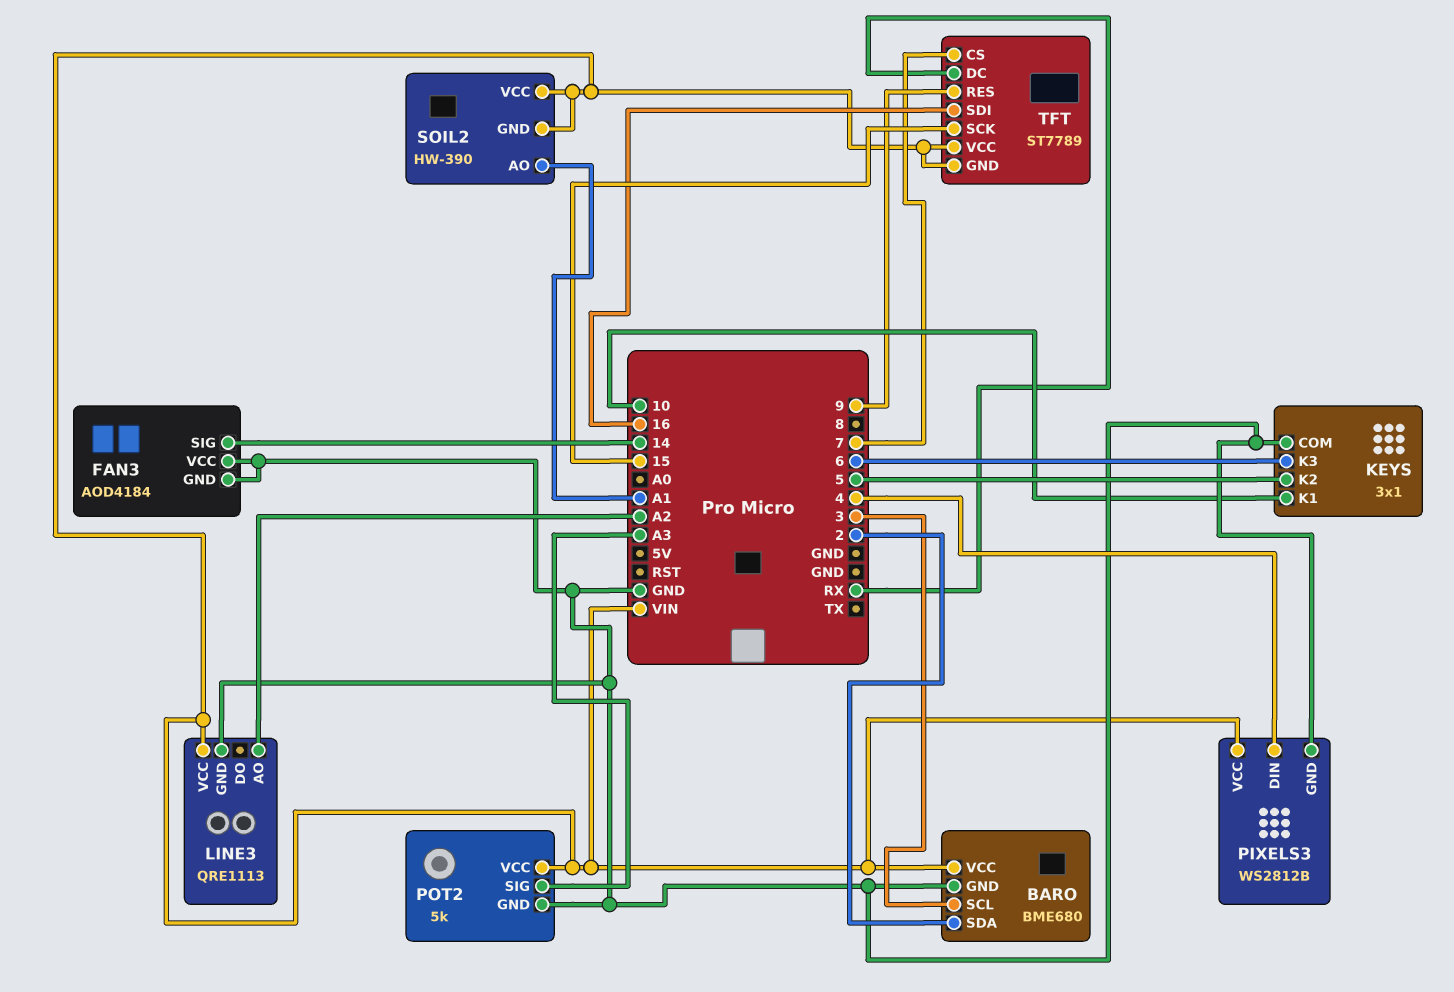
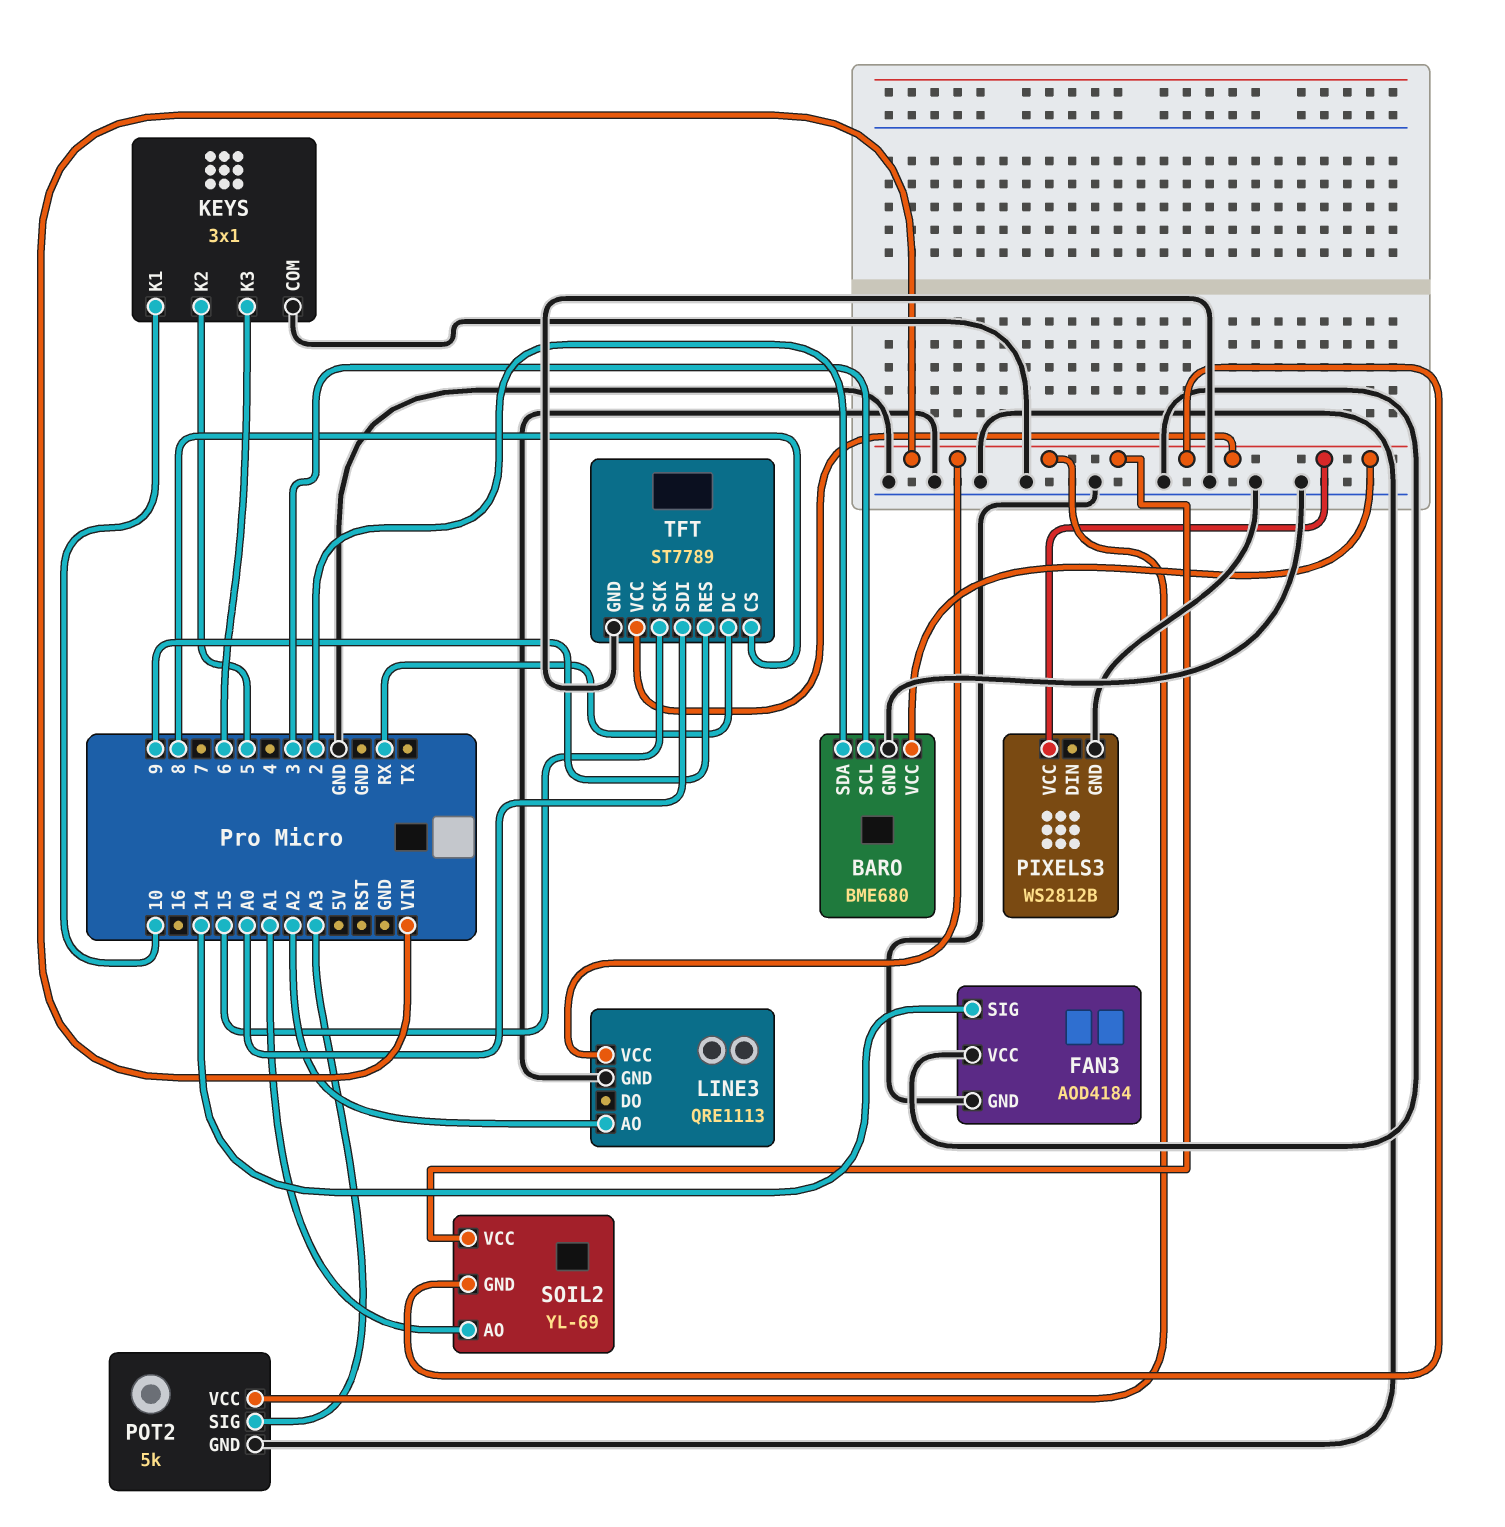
PIXELS3 pin DIN: 4 -> none
SOIL2: HW-390 -> YL-69
TFT pin CS: 7 -> 8
TFT pin GND: VIN -> GND
TFT pin SDI: 16 -> A0

